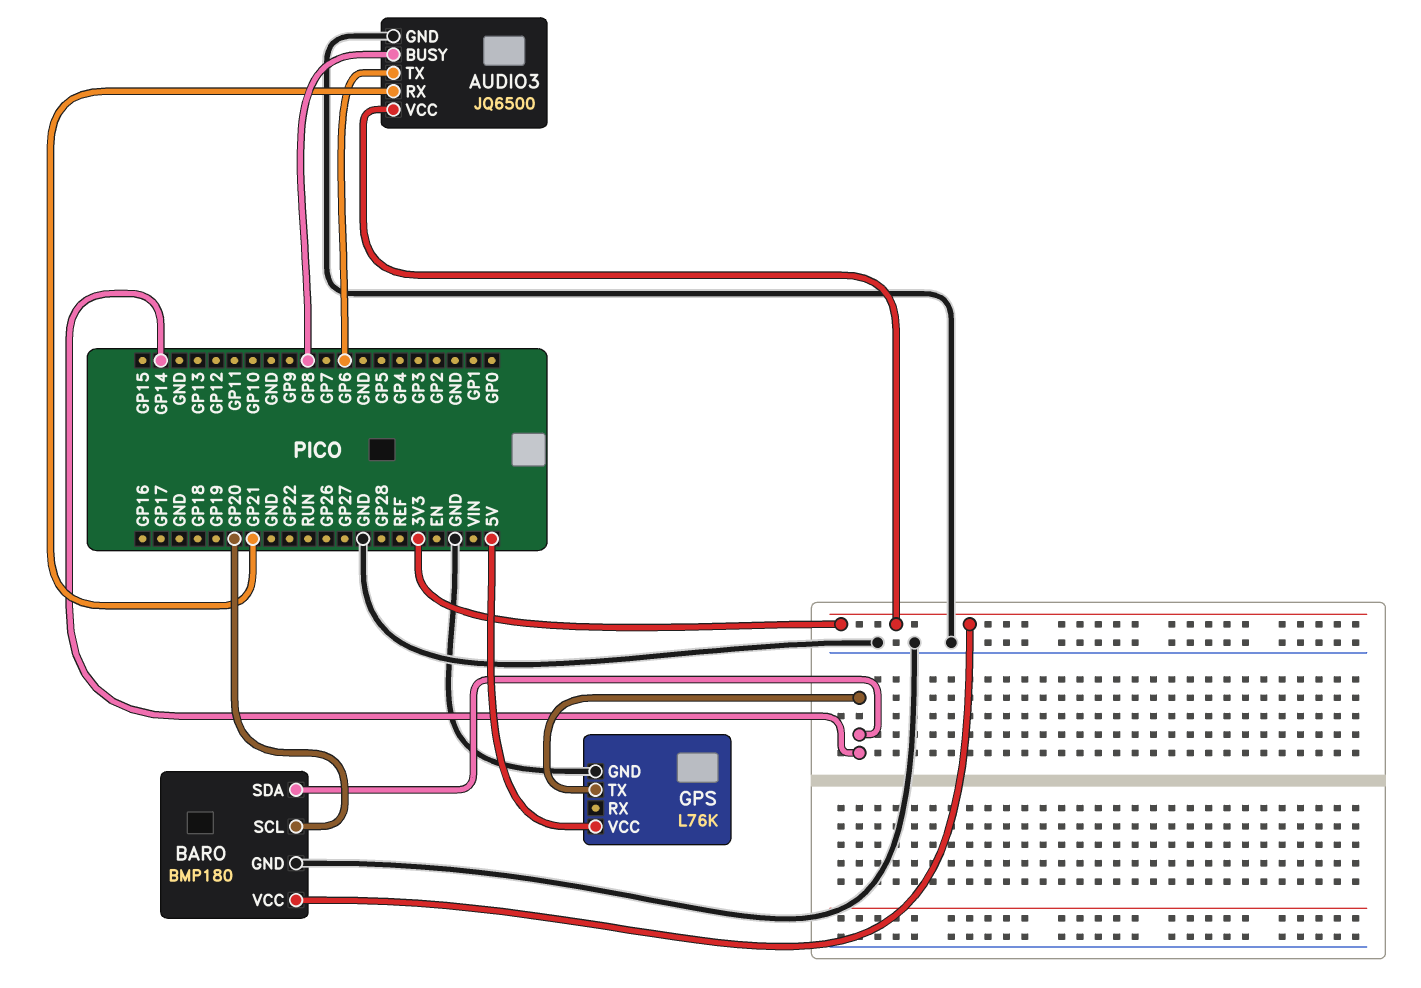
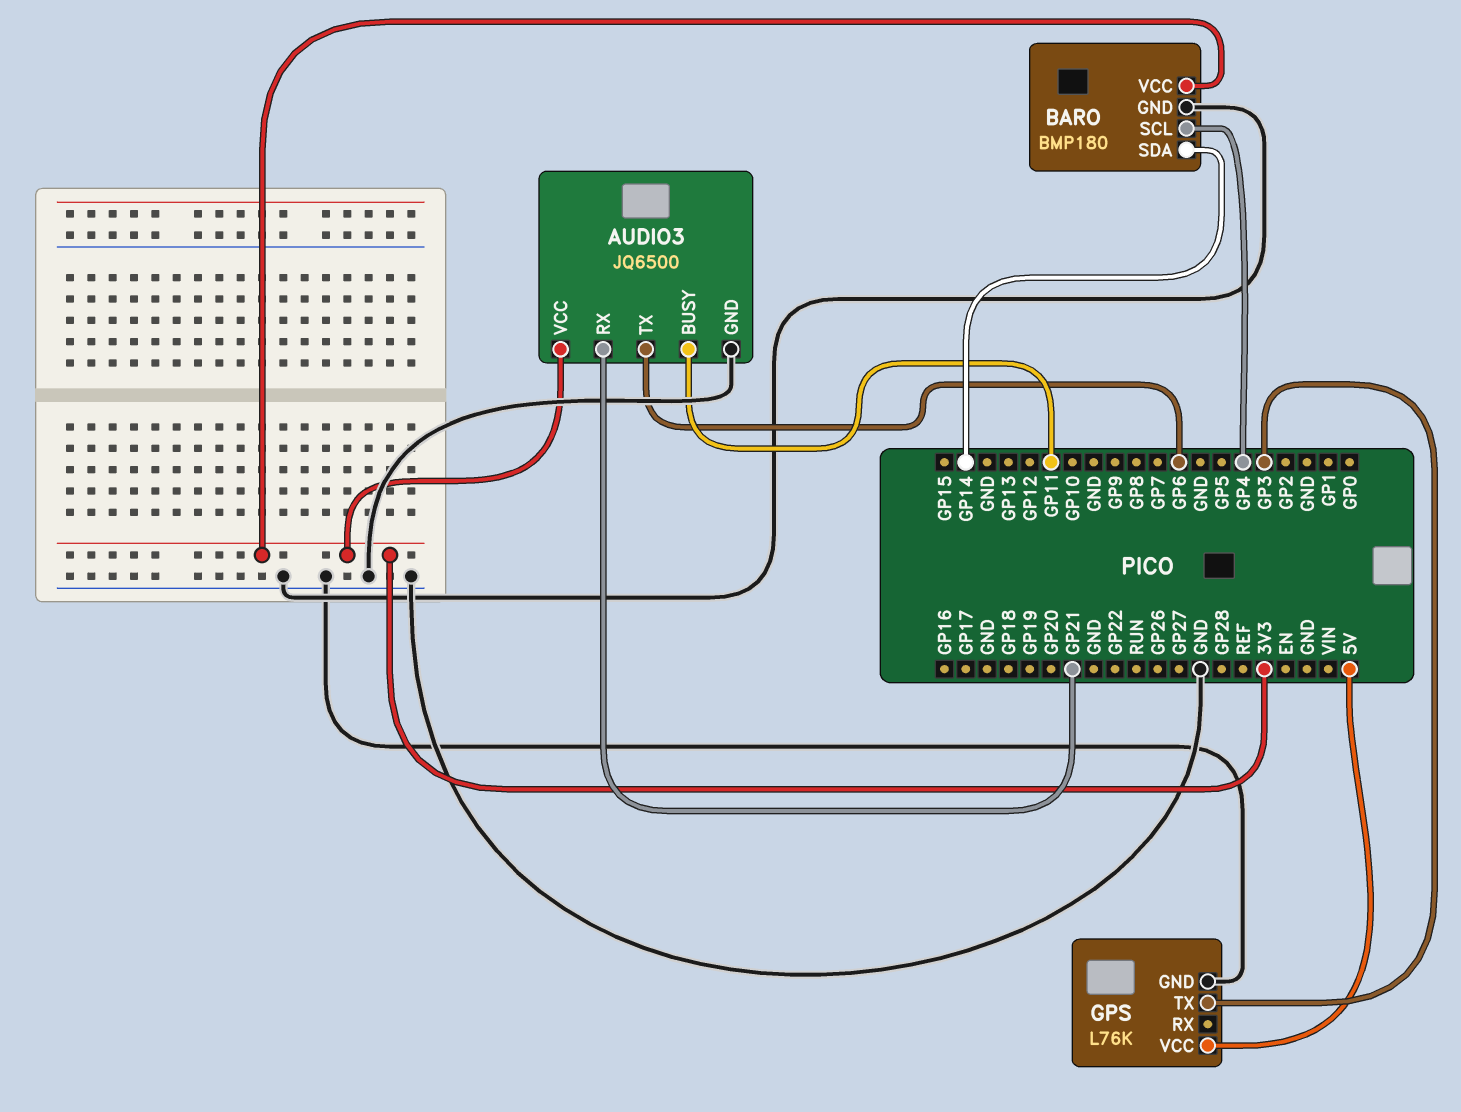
AUDIO3 pin BUSY: GP8 -> GP11
BARO pin SCL: GP20 -> GP4
GPS pin TX: GP14 -> GP3

